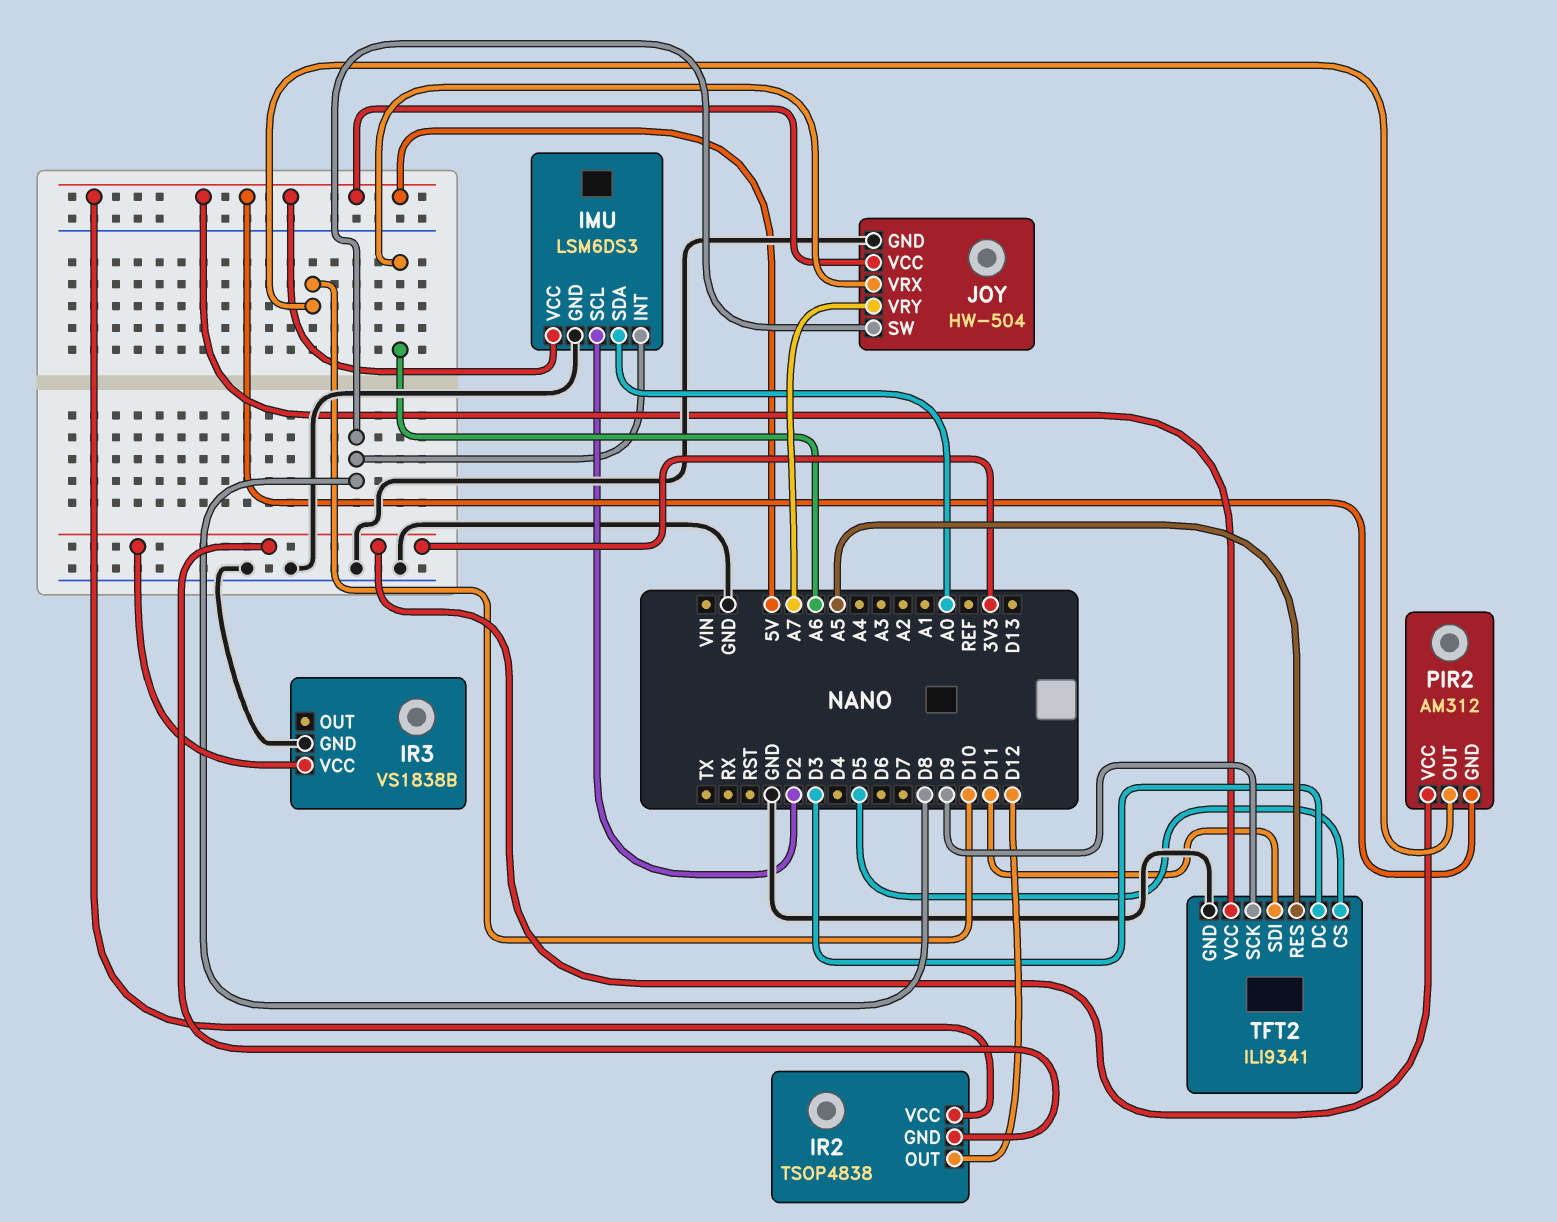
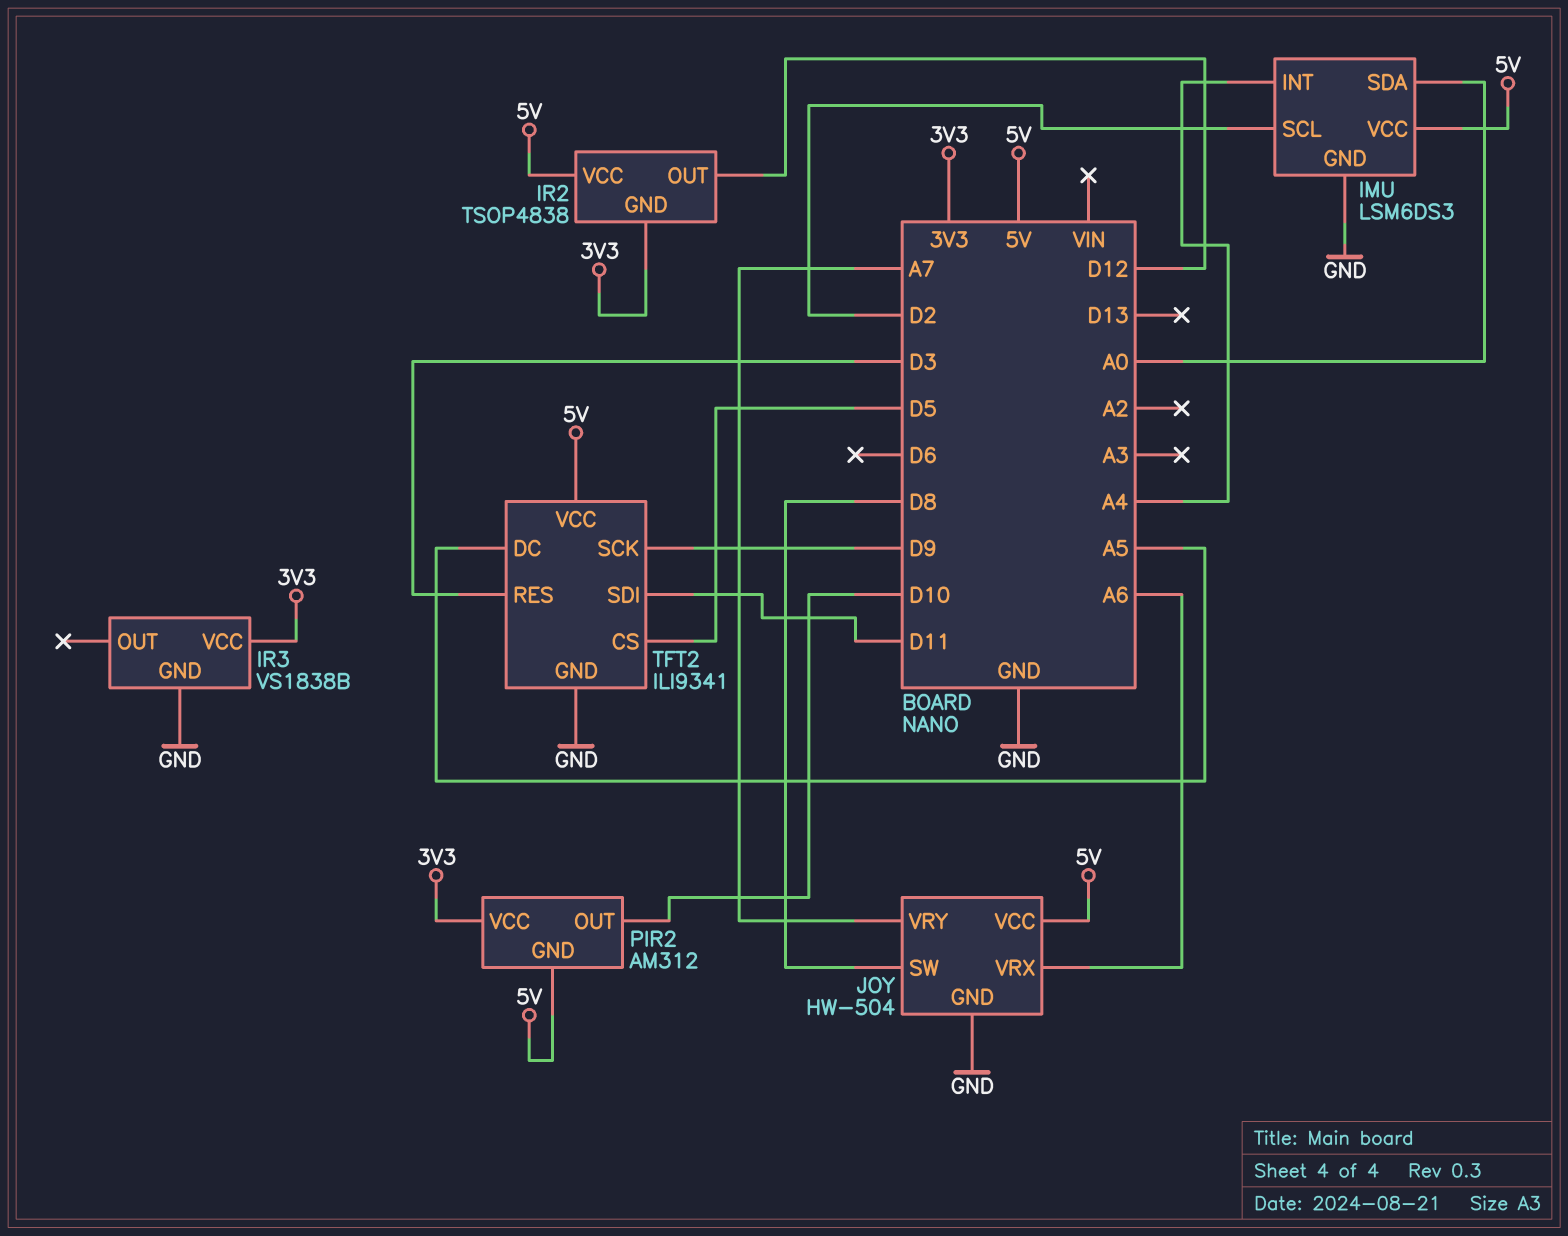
IMU pin INT: D8 -> A4
TFT2 pin DC: D3 -> A5
TFT2 pin RES: A5 -> D3

